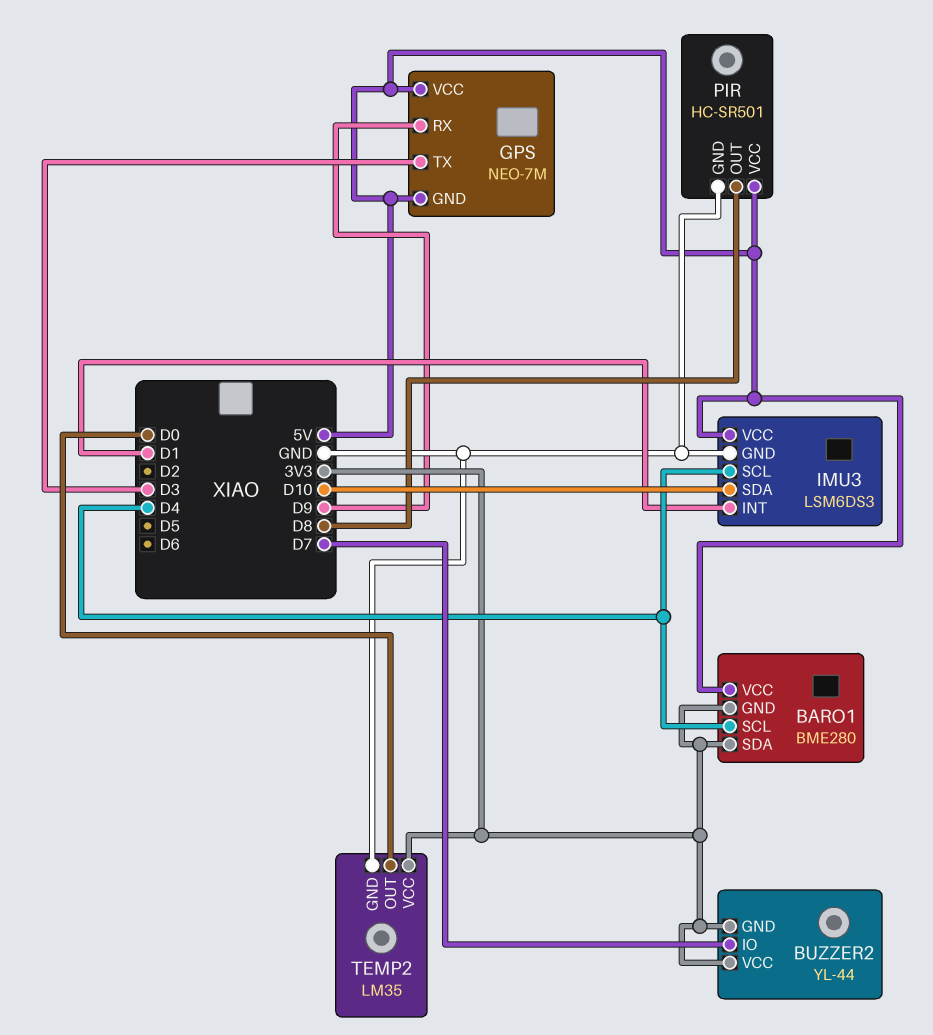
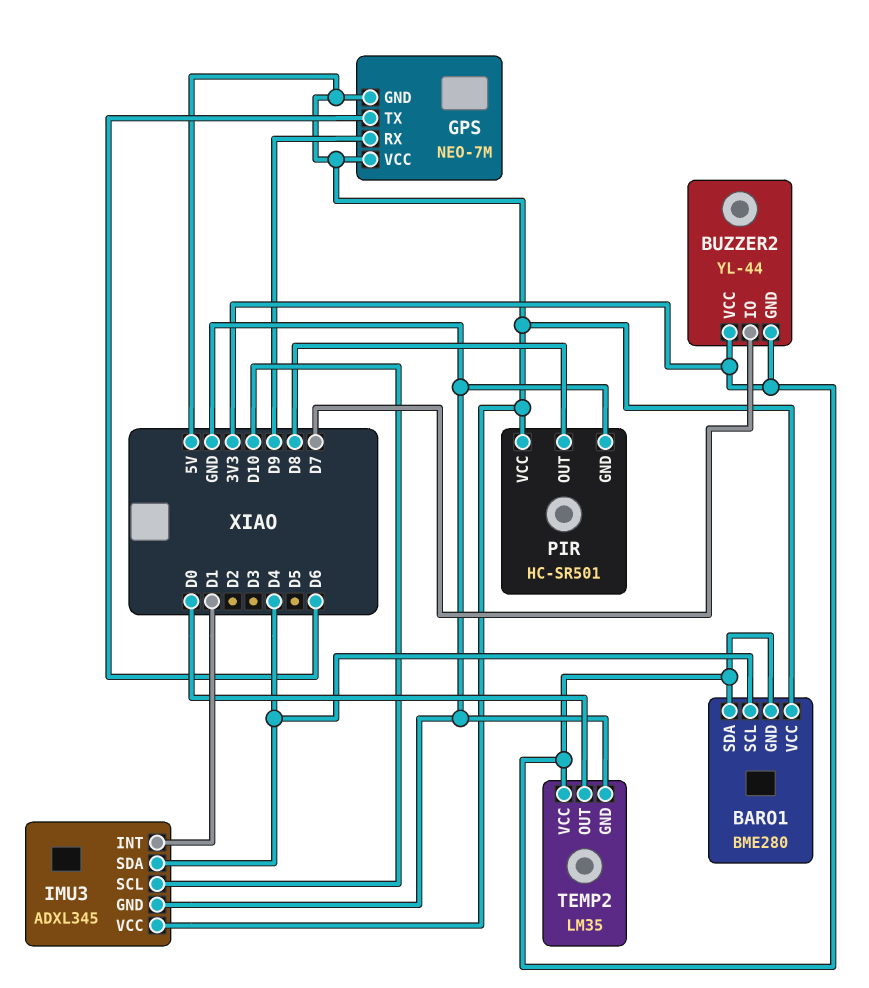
GPS pin TX: D3 -> D6
IMU3: LSM6DS3 -> ADXL345
IMU3 pin SCL: D4 -> D10
IMU3 pin SDA: D10 -> D4

